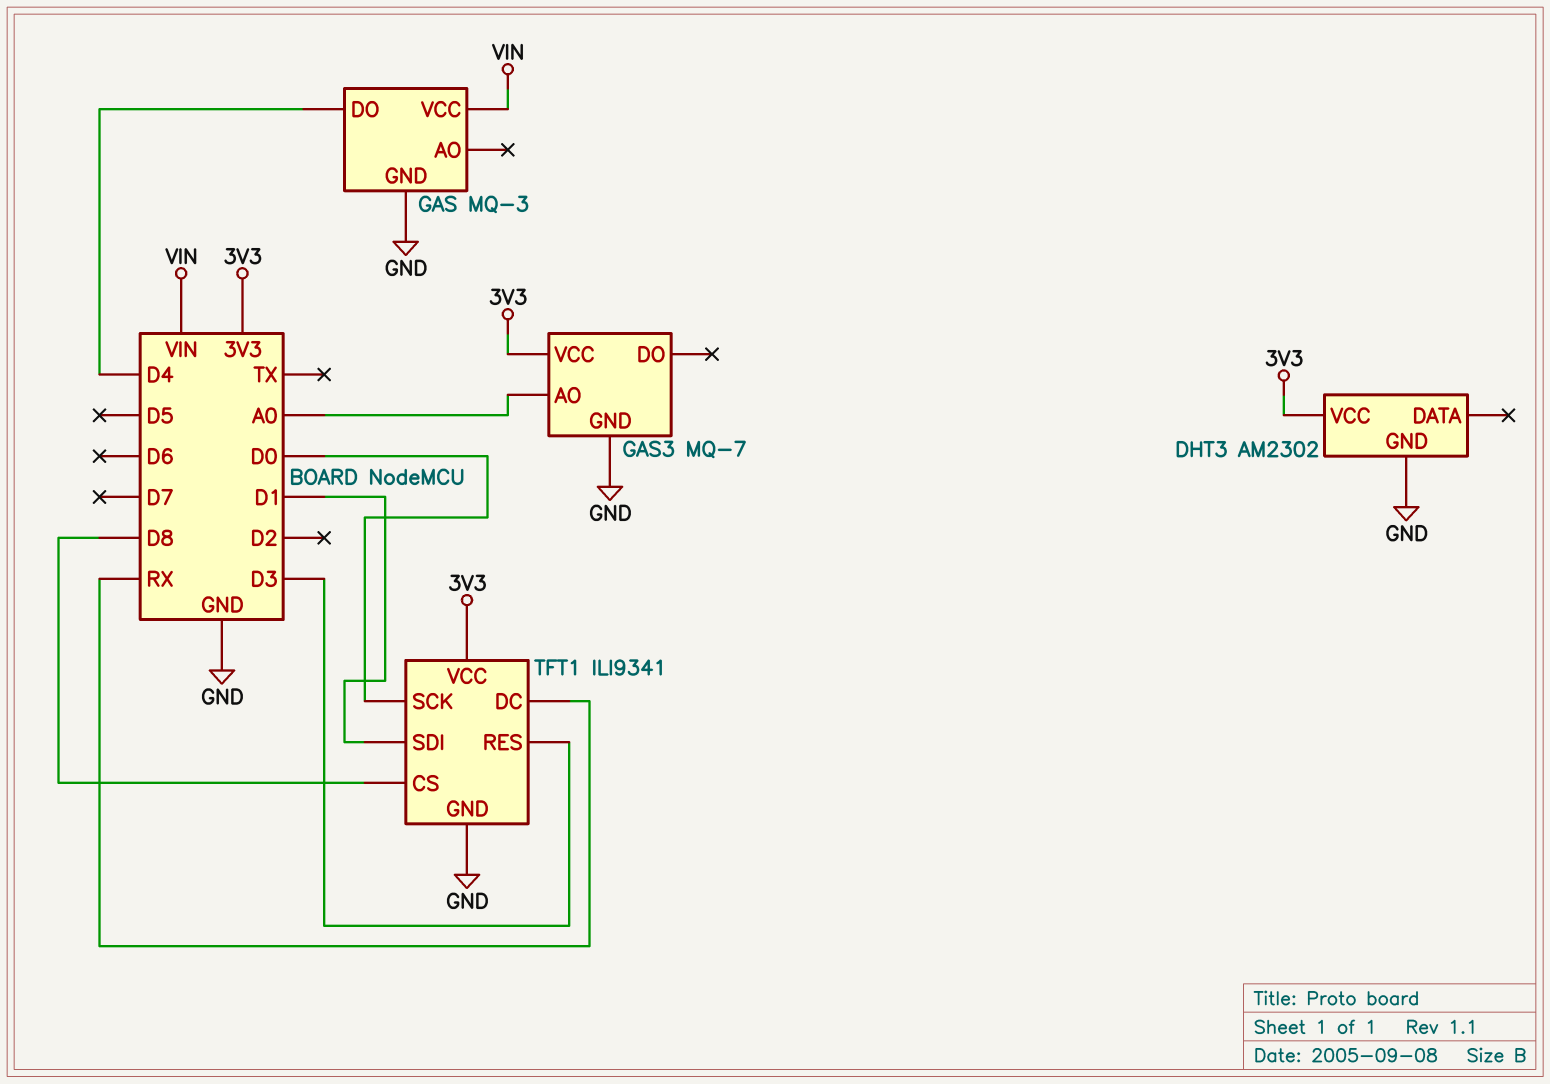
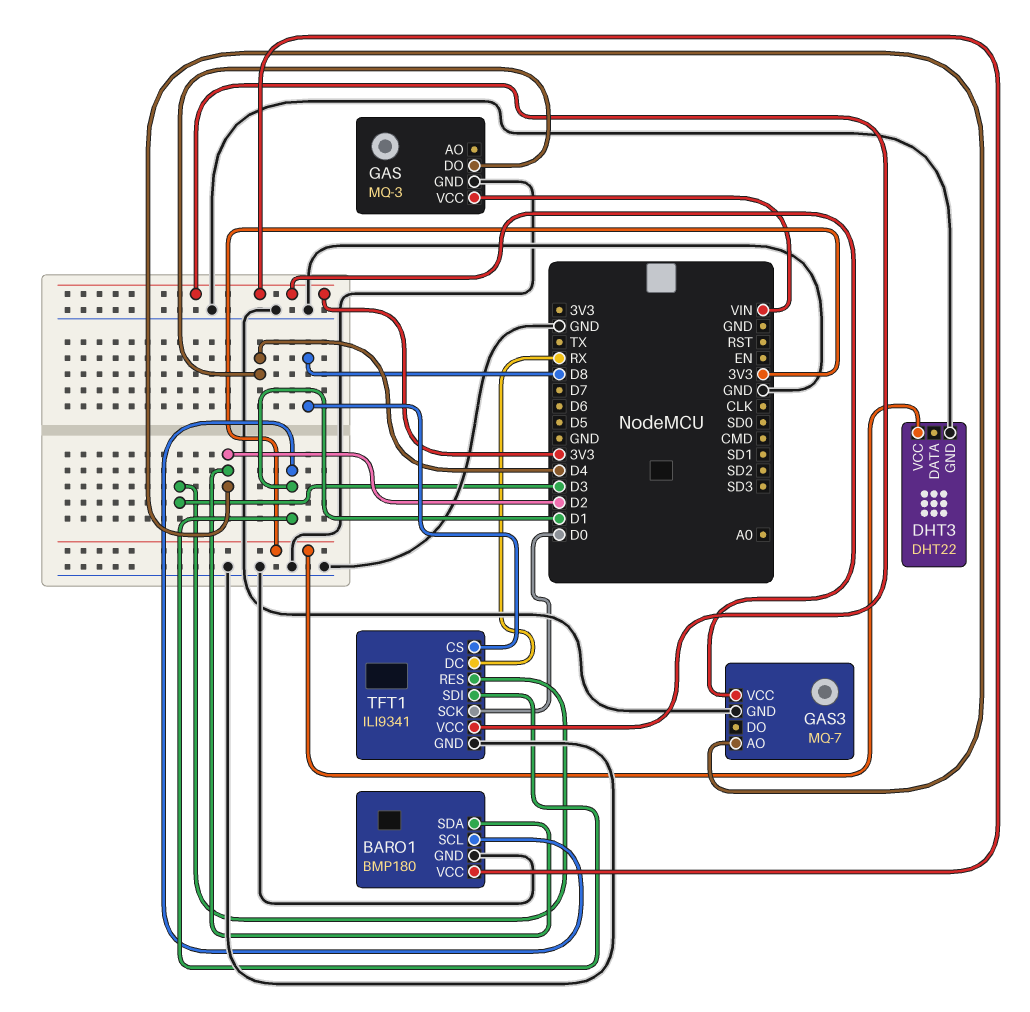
BARO1: none -> BMP180
BARO1 pin GND: none -> GND
BARO1 pin SCL: none -> D1
BARO1 pin SDA: none -> D2
BARO1 pin VCC: none -> 3V3
DHT3: AM2302 -> DHT22
GAS3 pin AO: A0 -> D2

